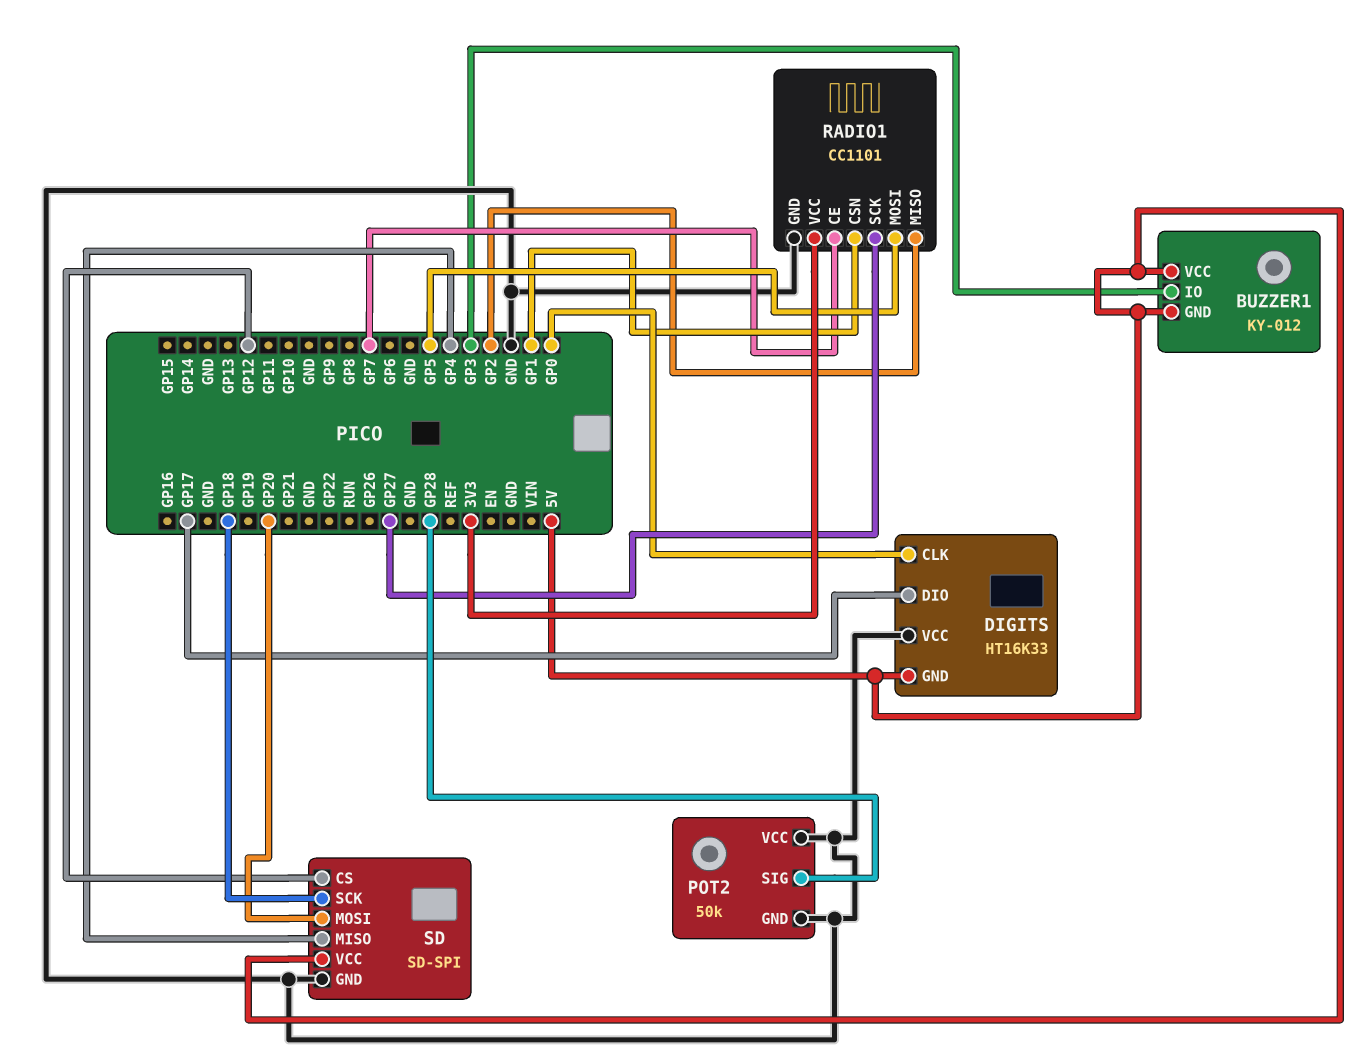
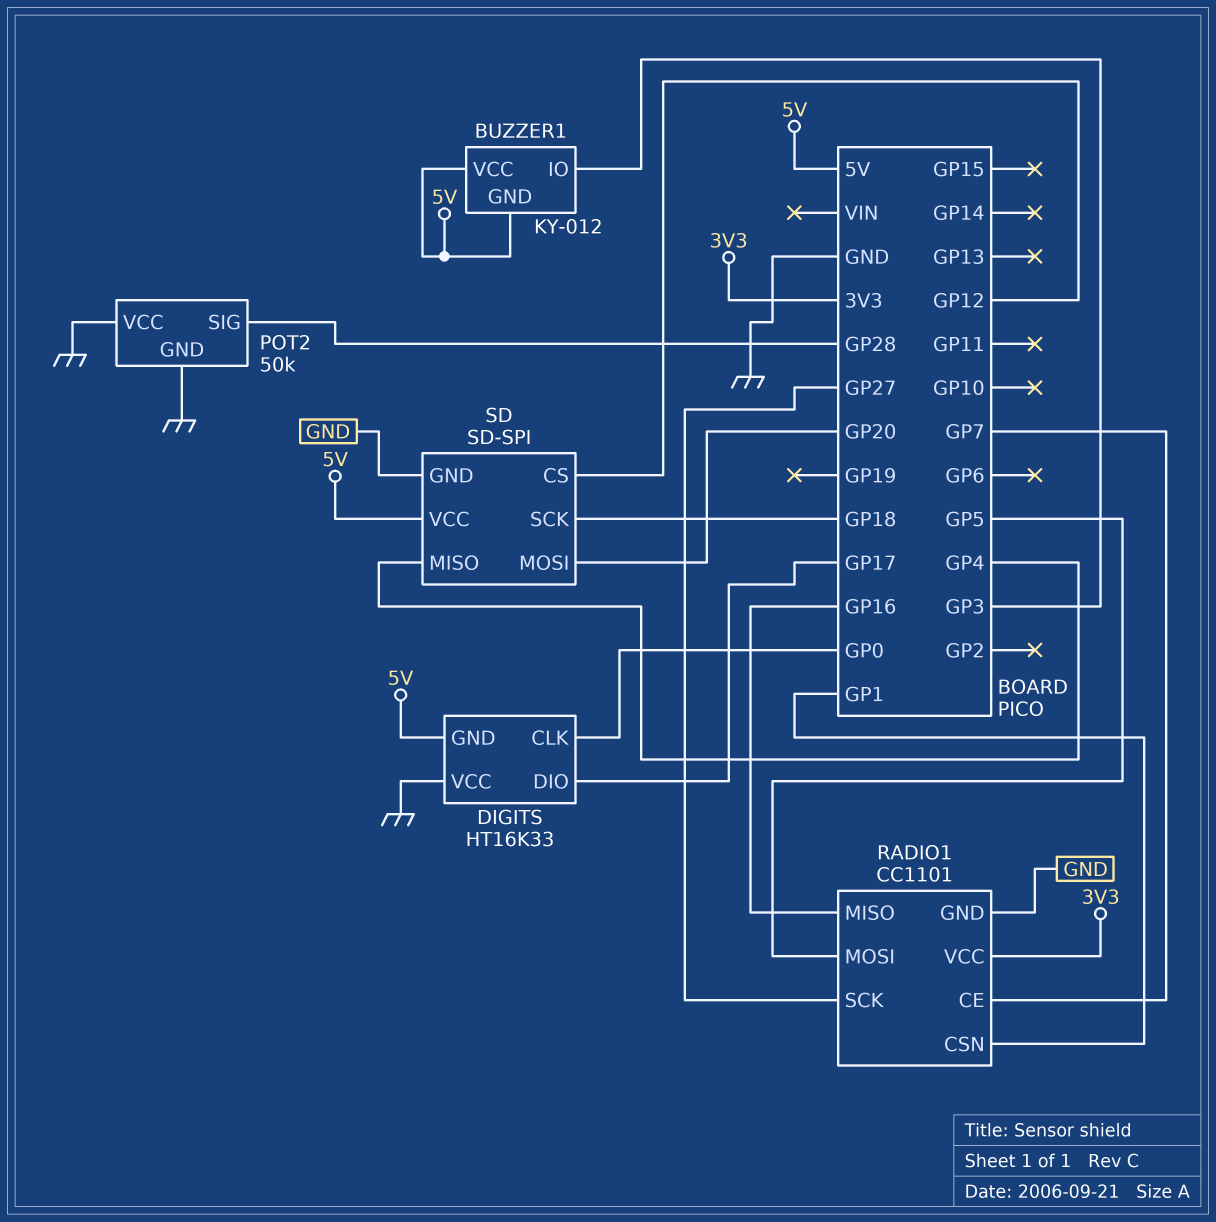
RADIO1 pin MISO: GP2 -> GP16

